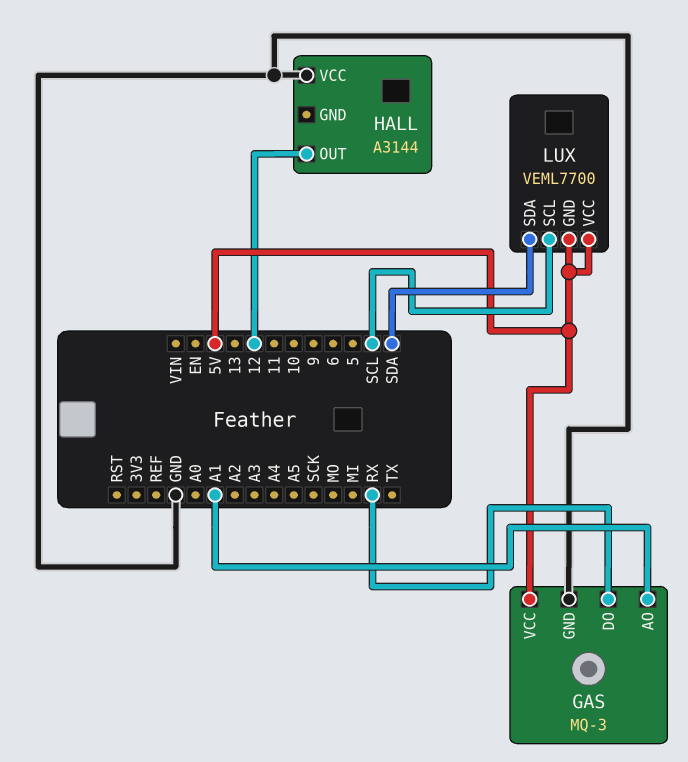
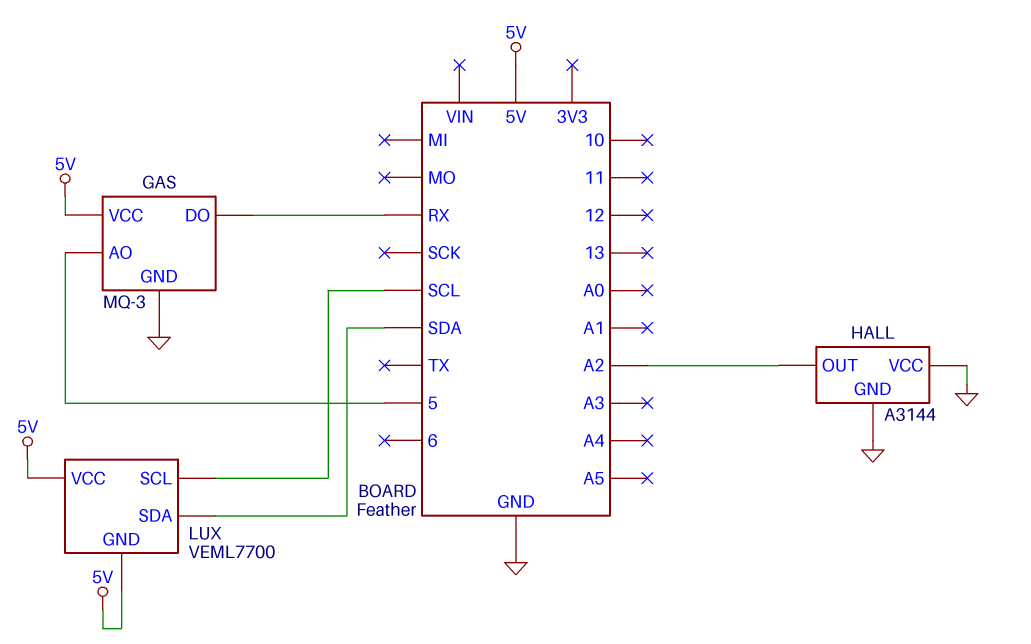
GAS pin AO: A1 -> 5
HALL pin GND: none -> GND
HALL pin OUT: 12 -> A2

